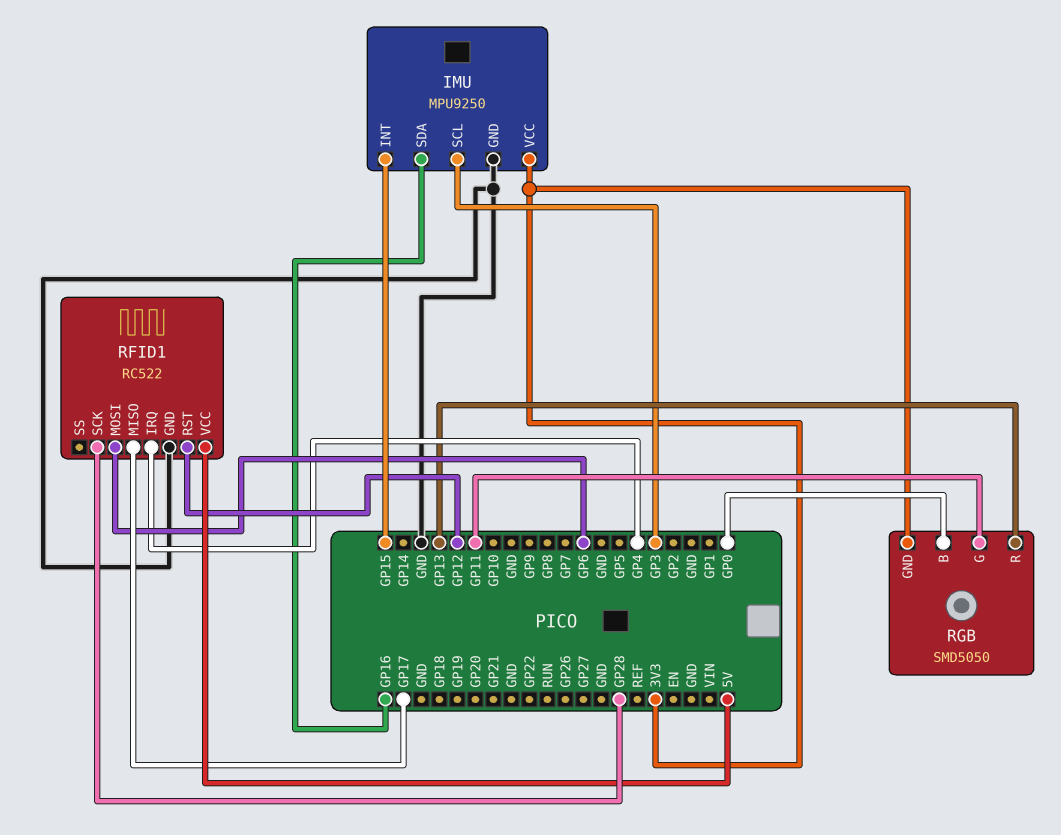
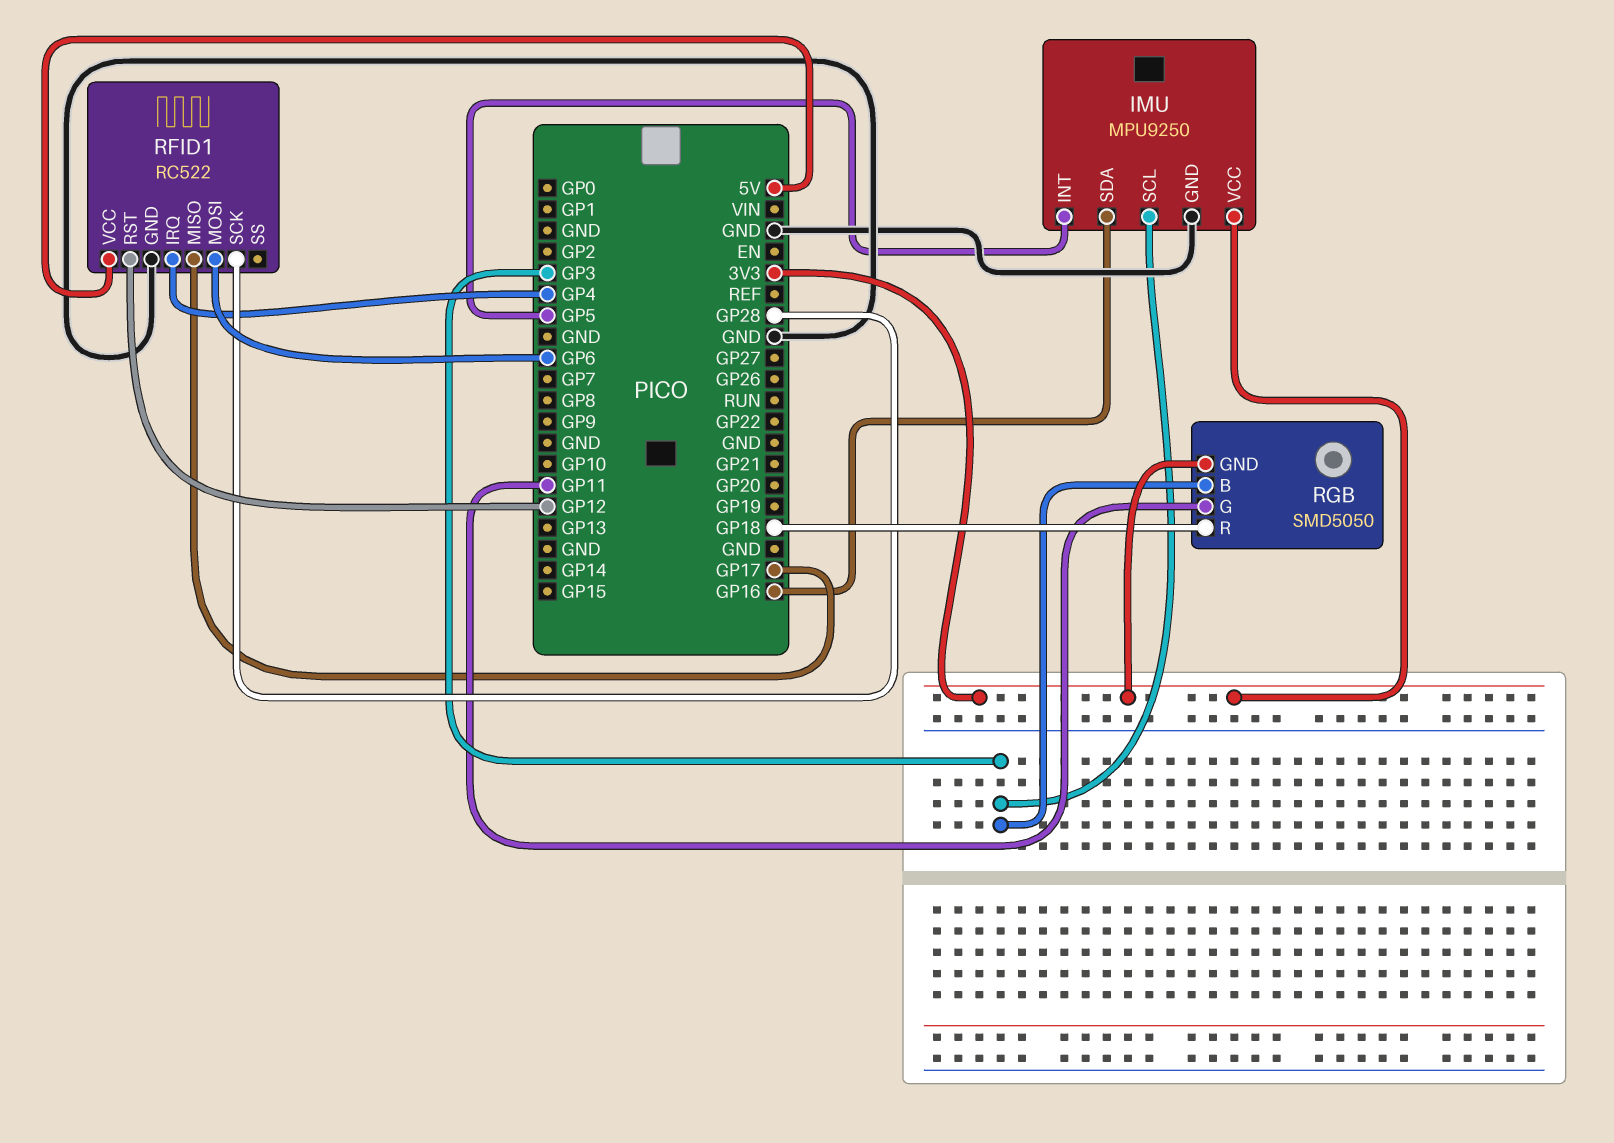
IMU pin INT: GP15 -> GP5
RGB pin B: GP0 -> GP3
RGB pin R: GP13 -> GP18

